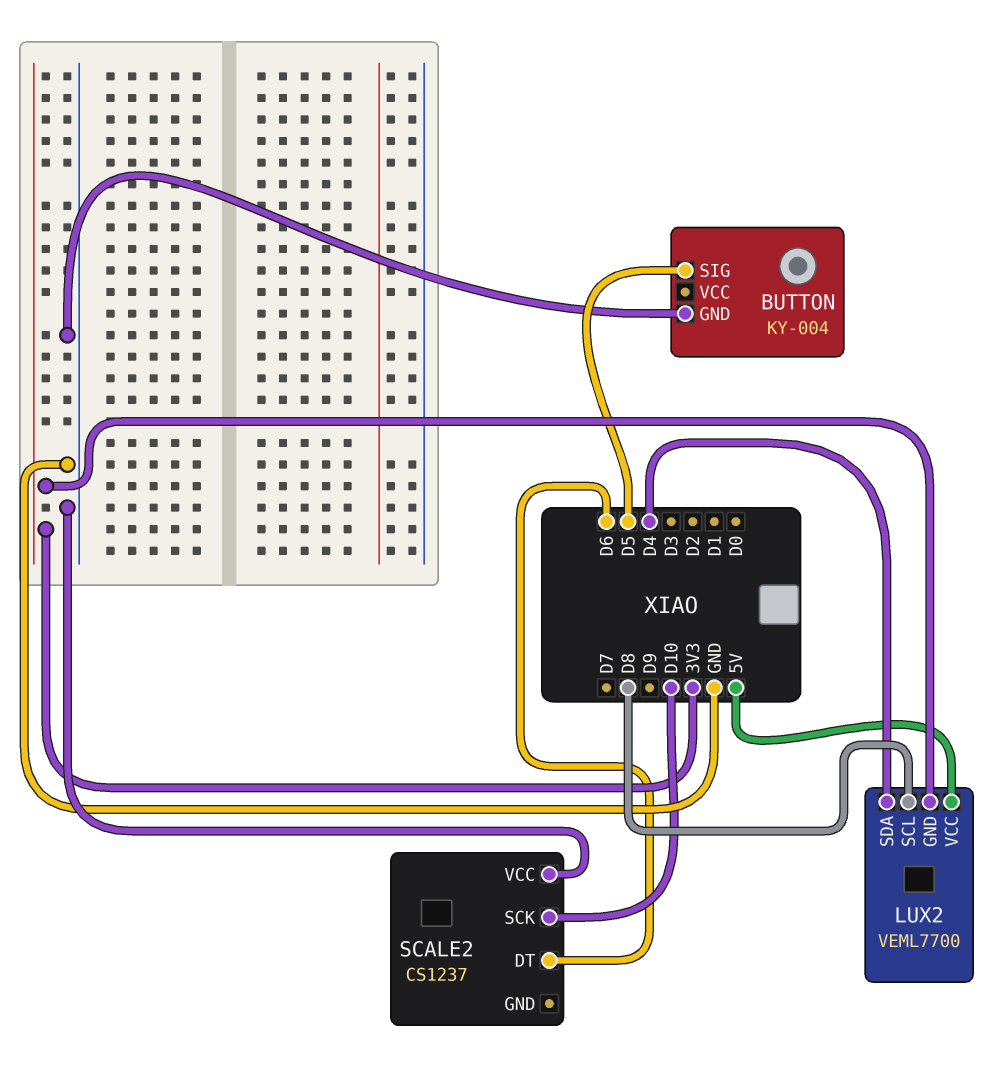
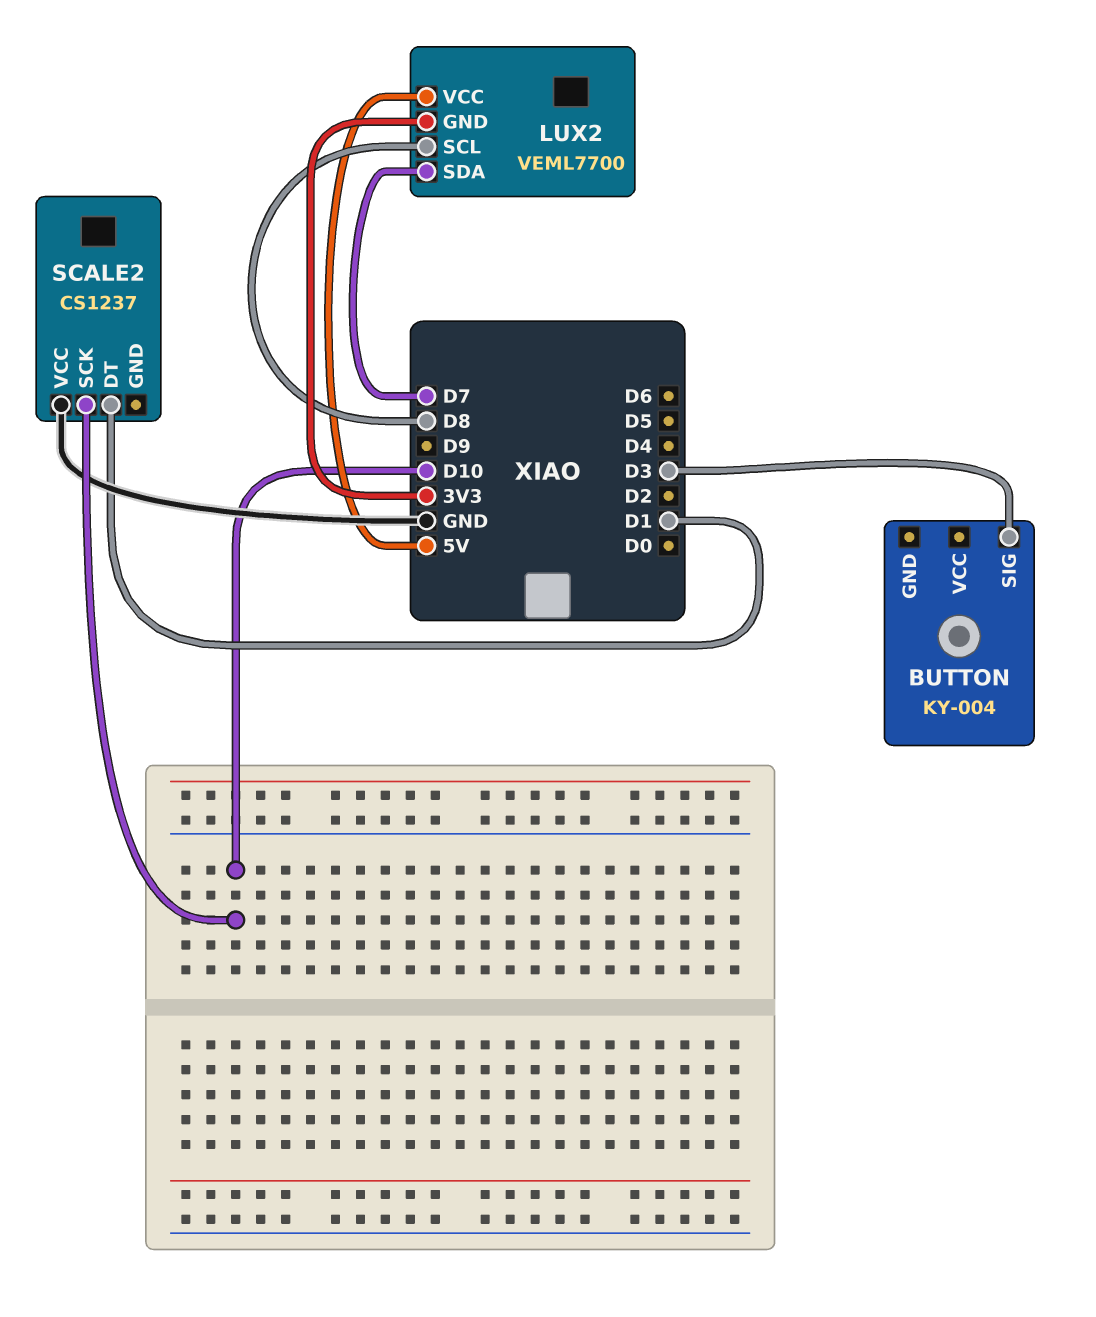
BUTTON pin GND: GND -> none
BUTTON pin SIG: D5 -> D3
LUX2 pin SDA: D4 -> D7
SCALE2 pin DT: D6 -> D1

